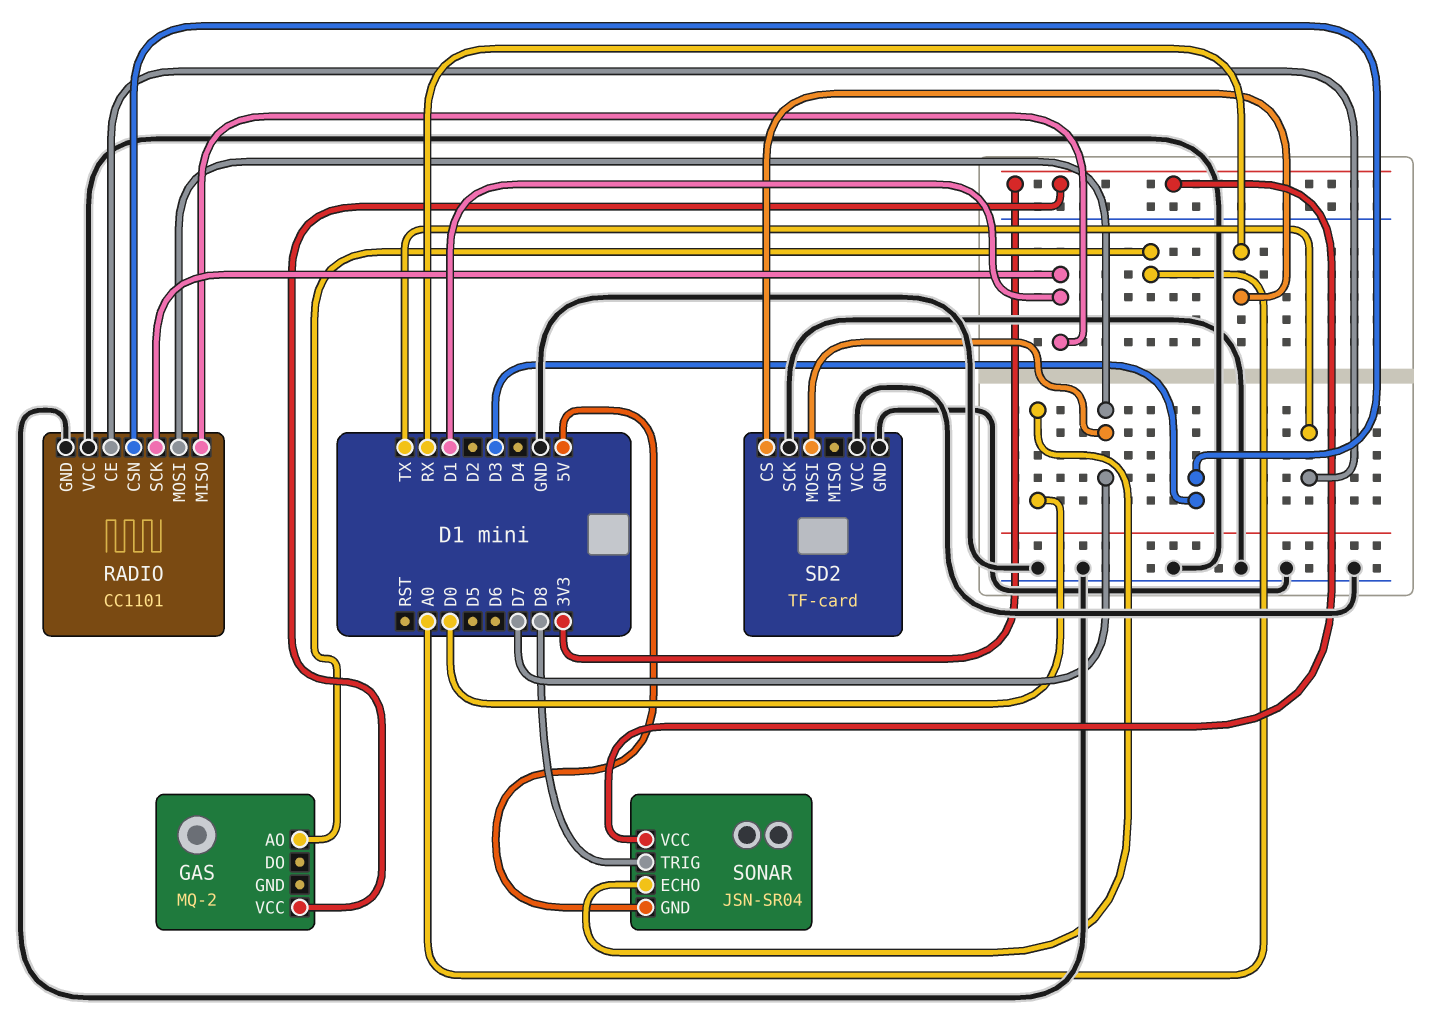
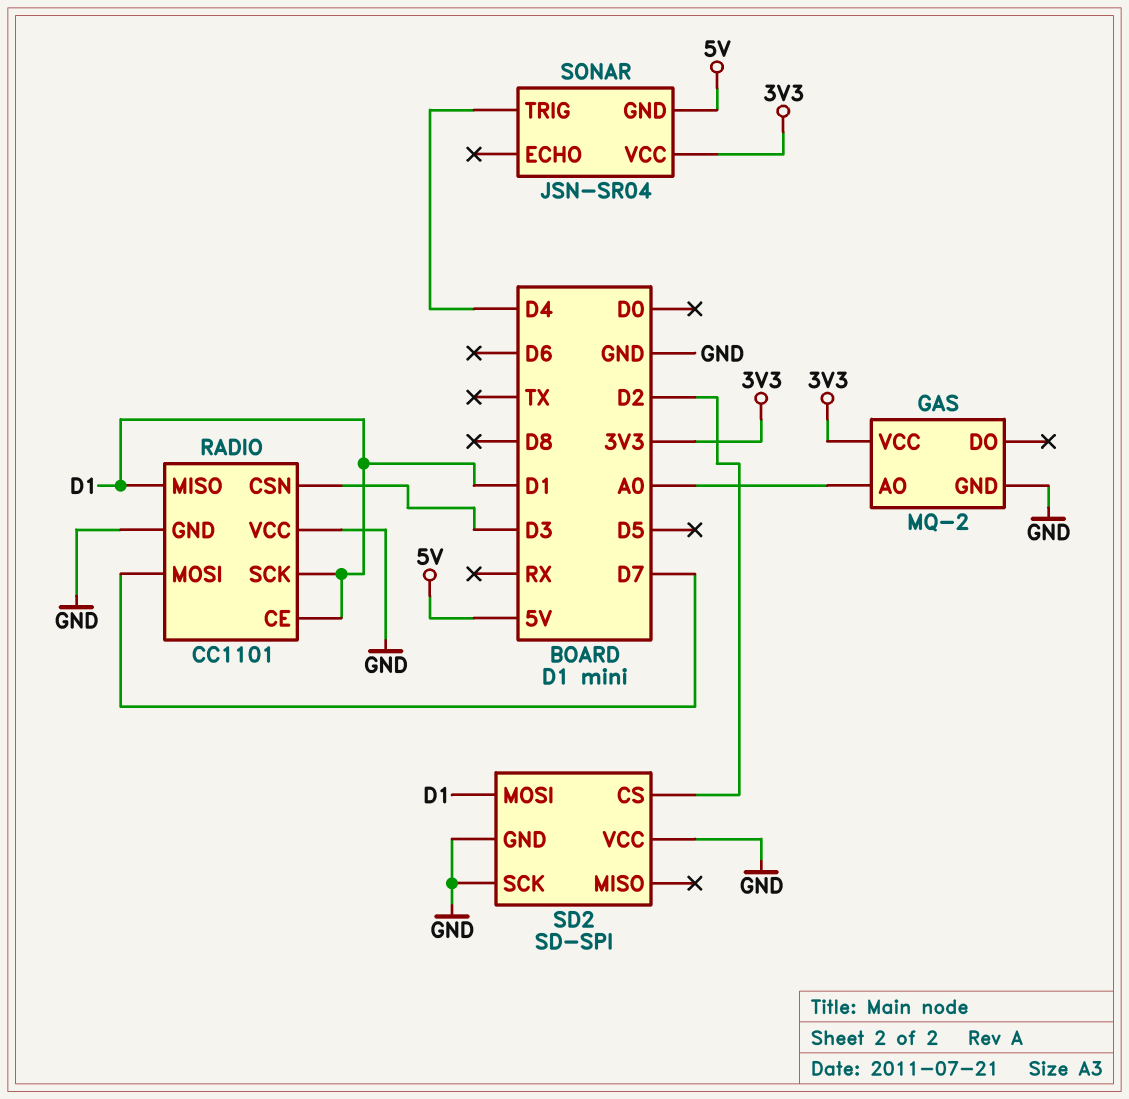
GAS pin GND: none -> GND
RADIO pin CE: TX -> D1
SD2: TF-card -> SD-SPI
SD2 pin CS: RX -> D2
SD2 pin MOSI: D7 -> D1
SONAR pin ECHO: D0 -> none
SONAR pin TRIG: D8 -> D4

